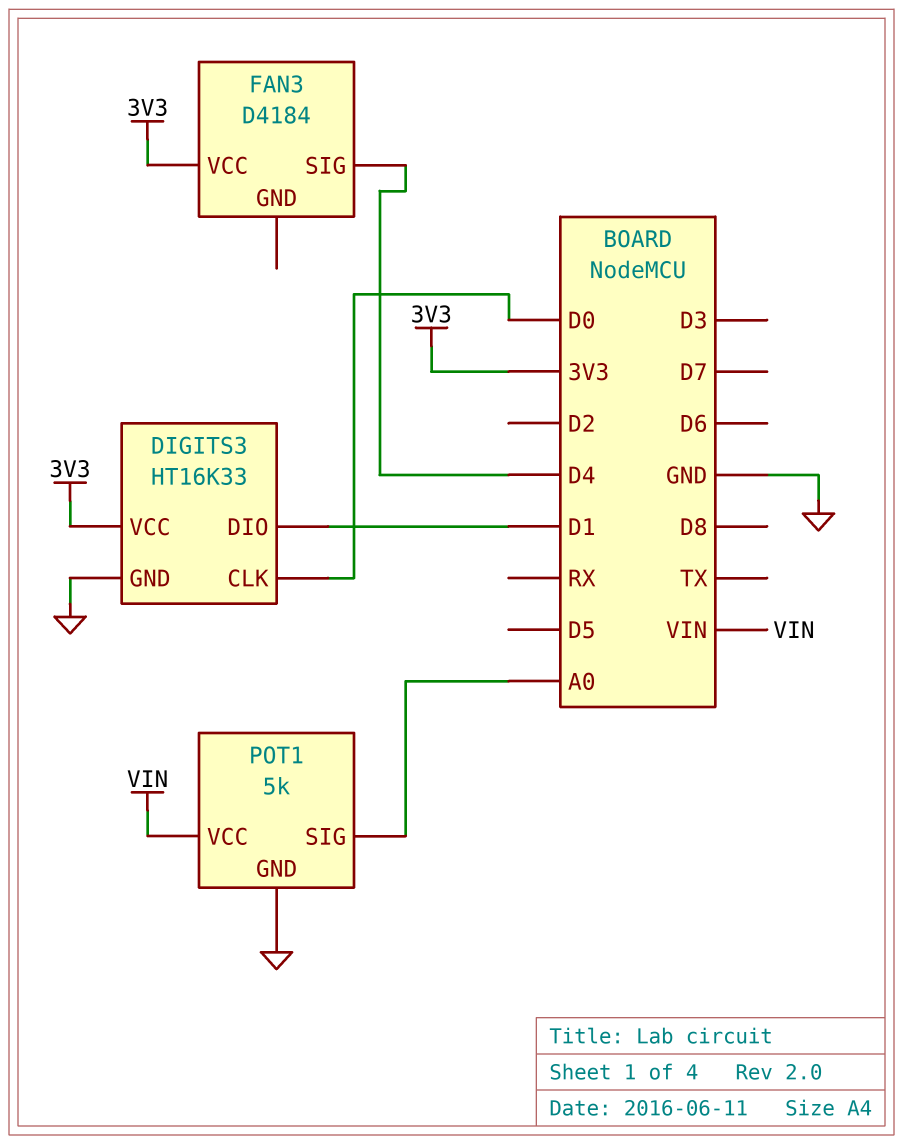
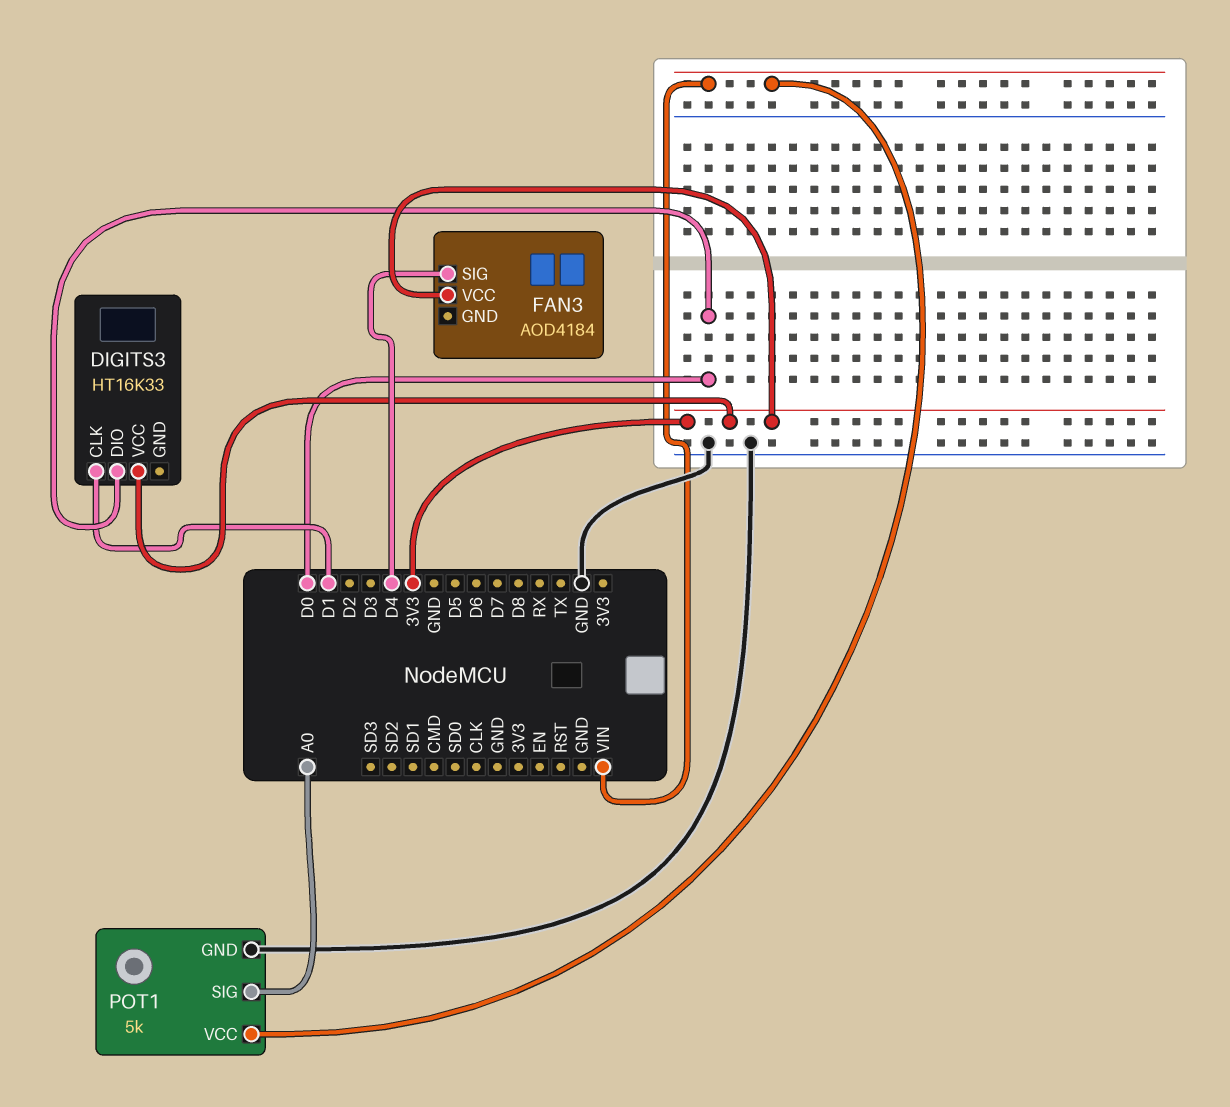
DIGITS3 pin CLK: D0 -> D1
DIGITS3 pin DIO: D1 -> D0
DIGITS3 pin GND: GND -> none
FAN3: D4184 -> AOD4184

